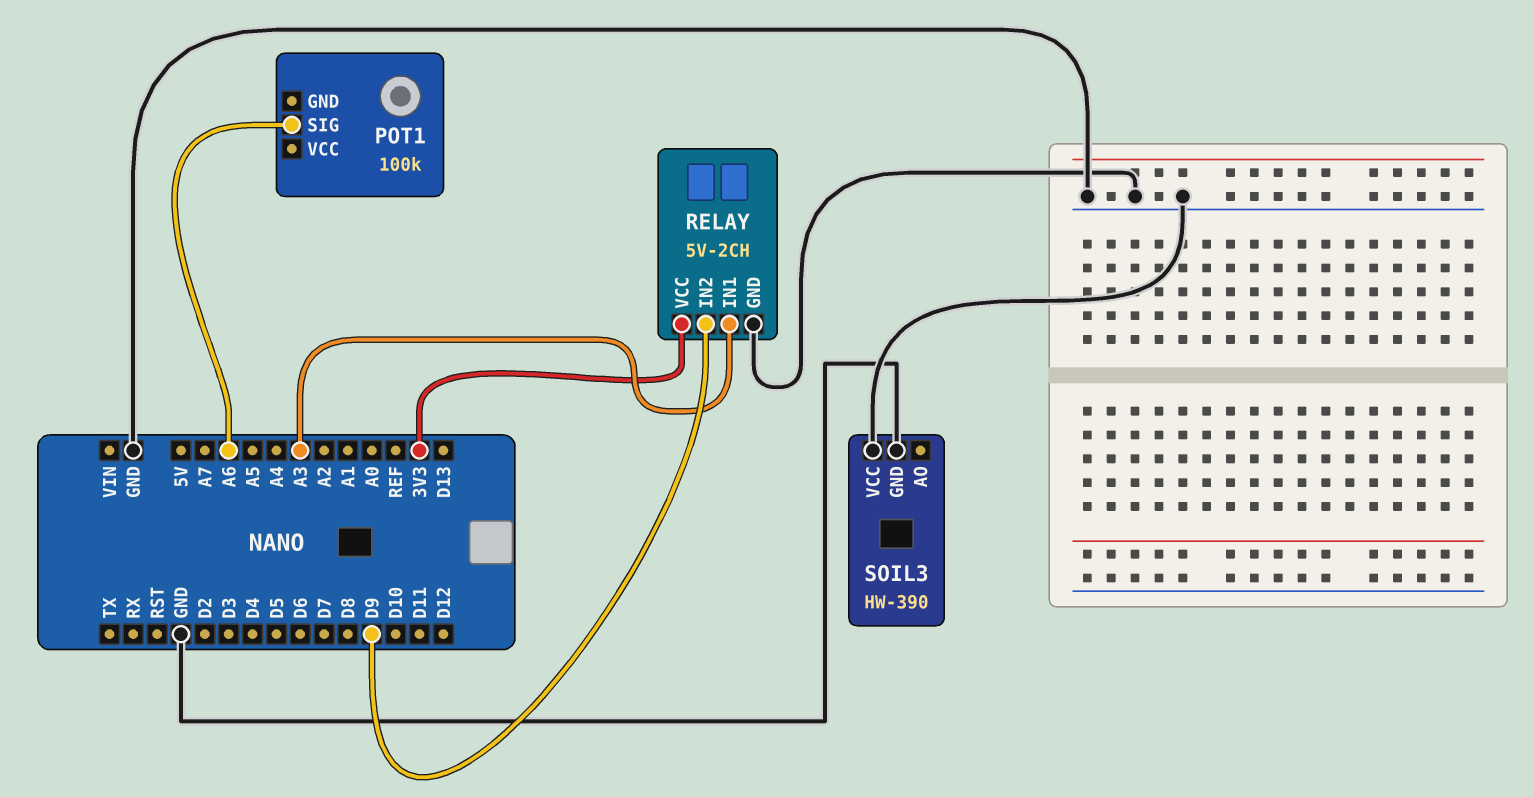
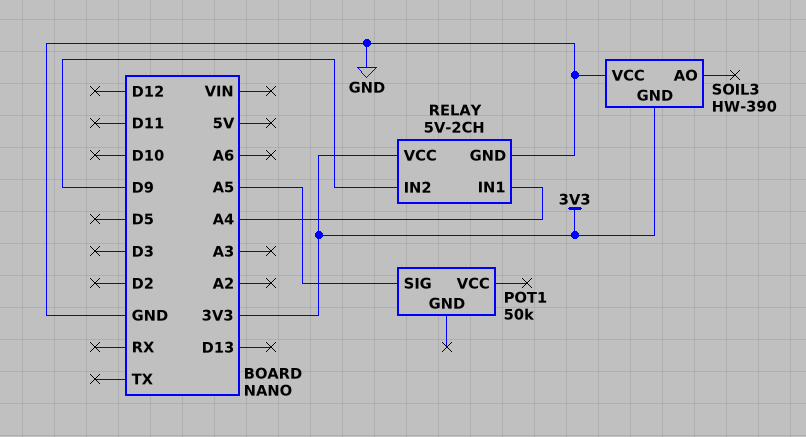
POT1: 100k -> 50k
POT1 pin SIG: A6 -> A5
RELAY pin IN1: A3 -> A4
SOIL3 pin GND: GND -> 3V3

